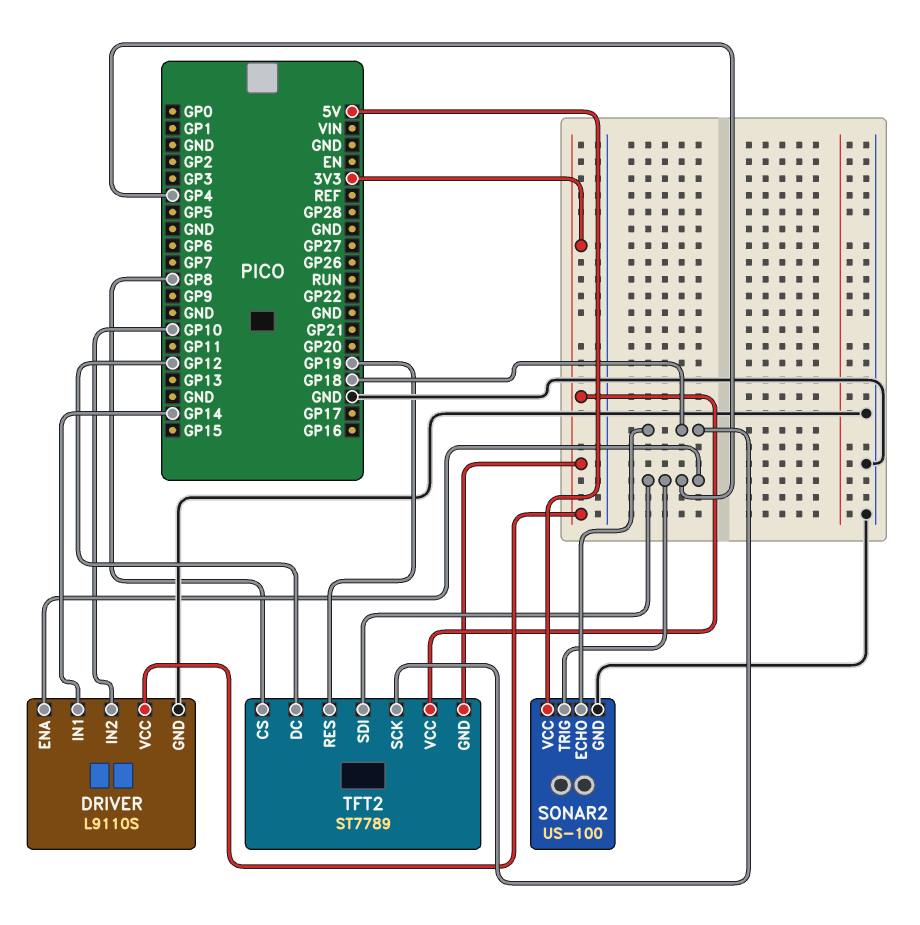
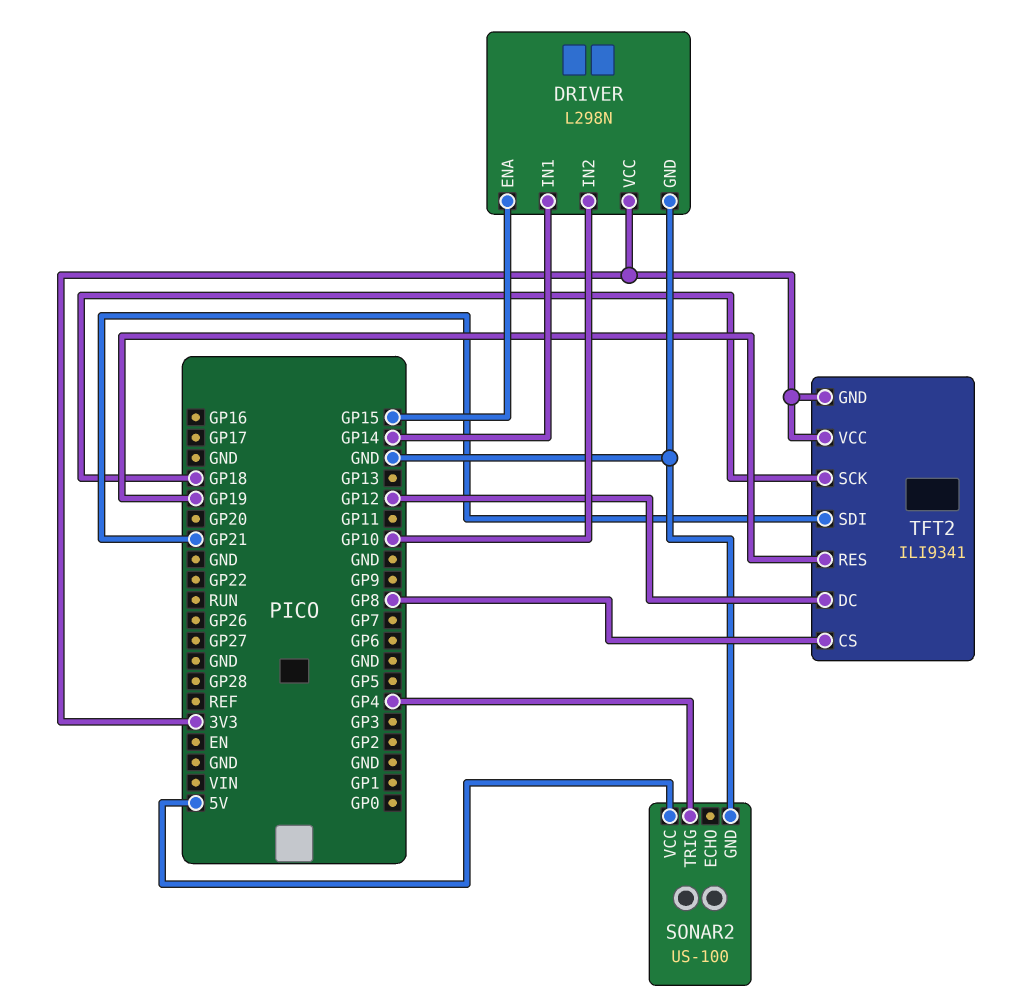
DRIVER: L9110S -> L298N
DRIVER pin ENA: GP4 -> GP15
SONAR2 pin ECHO: GP18 -> none
TFT2: ST7789 -> ILI9341
TFT2 pin SDI: GP4 -> GP21

